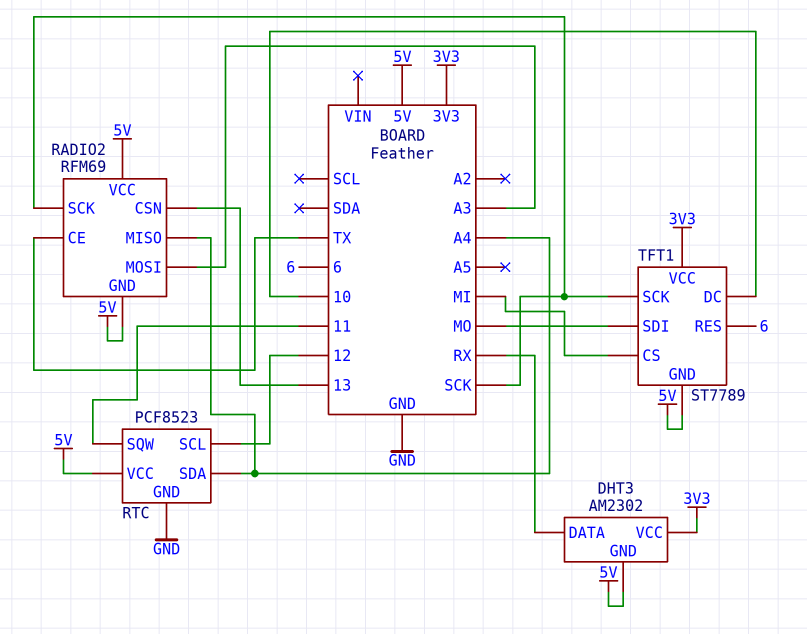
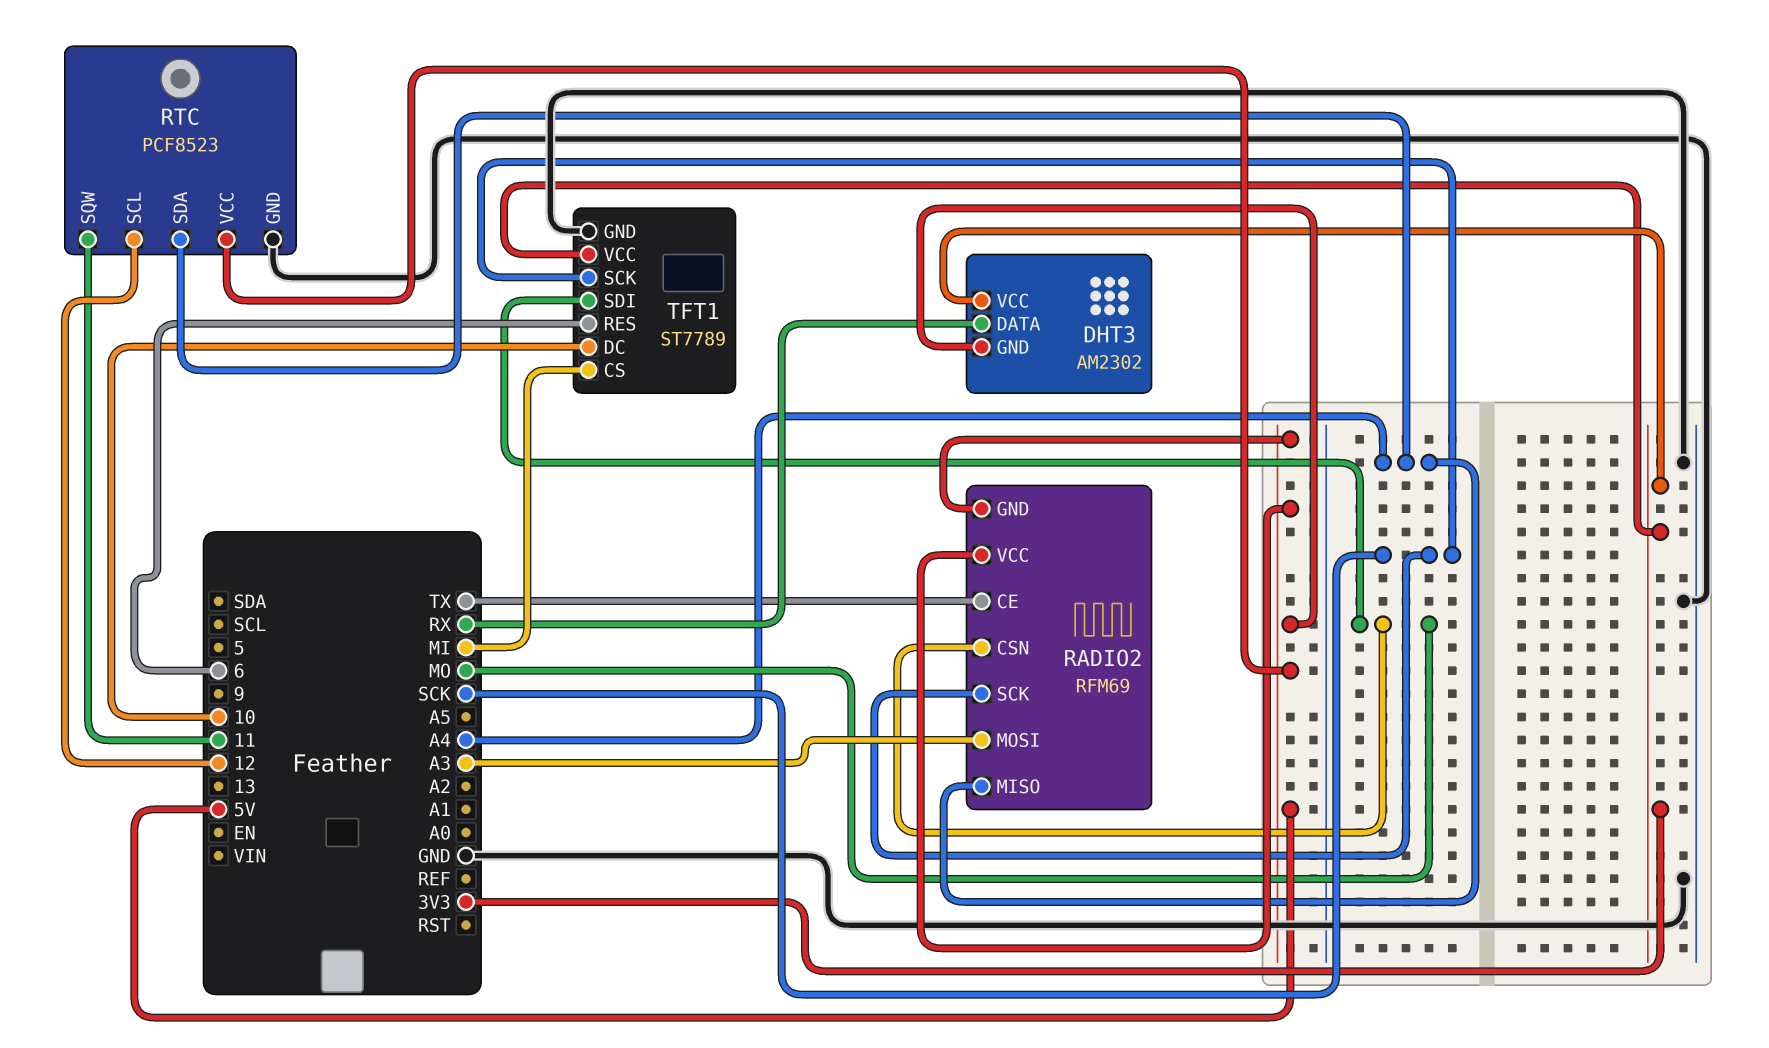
RADIO2 pin CSN: 13 -> MO
TFT1 pin GND: 5V -> GND

